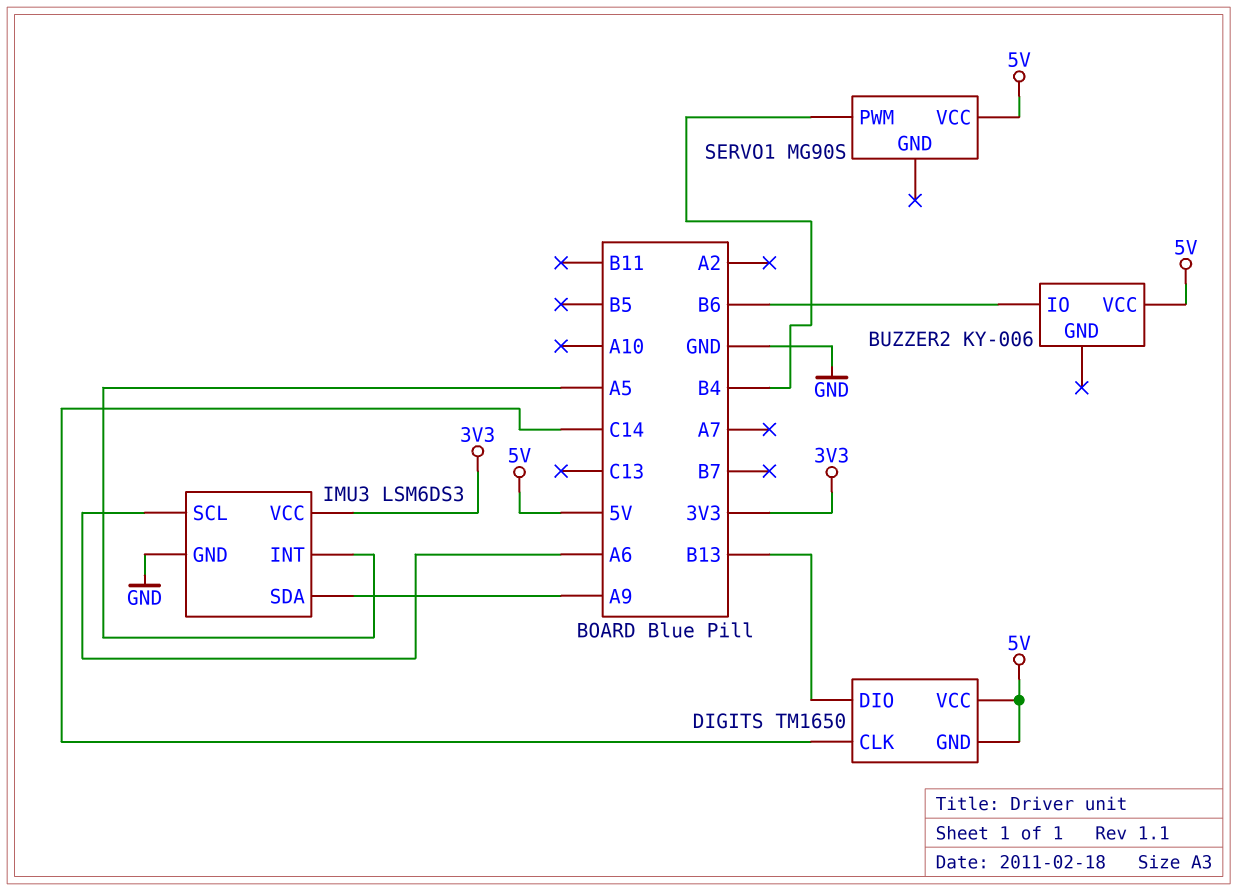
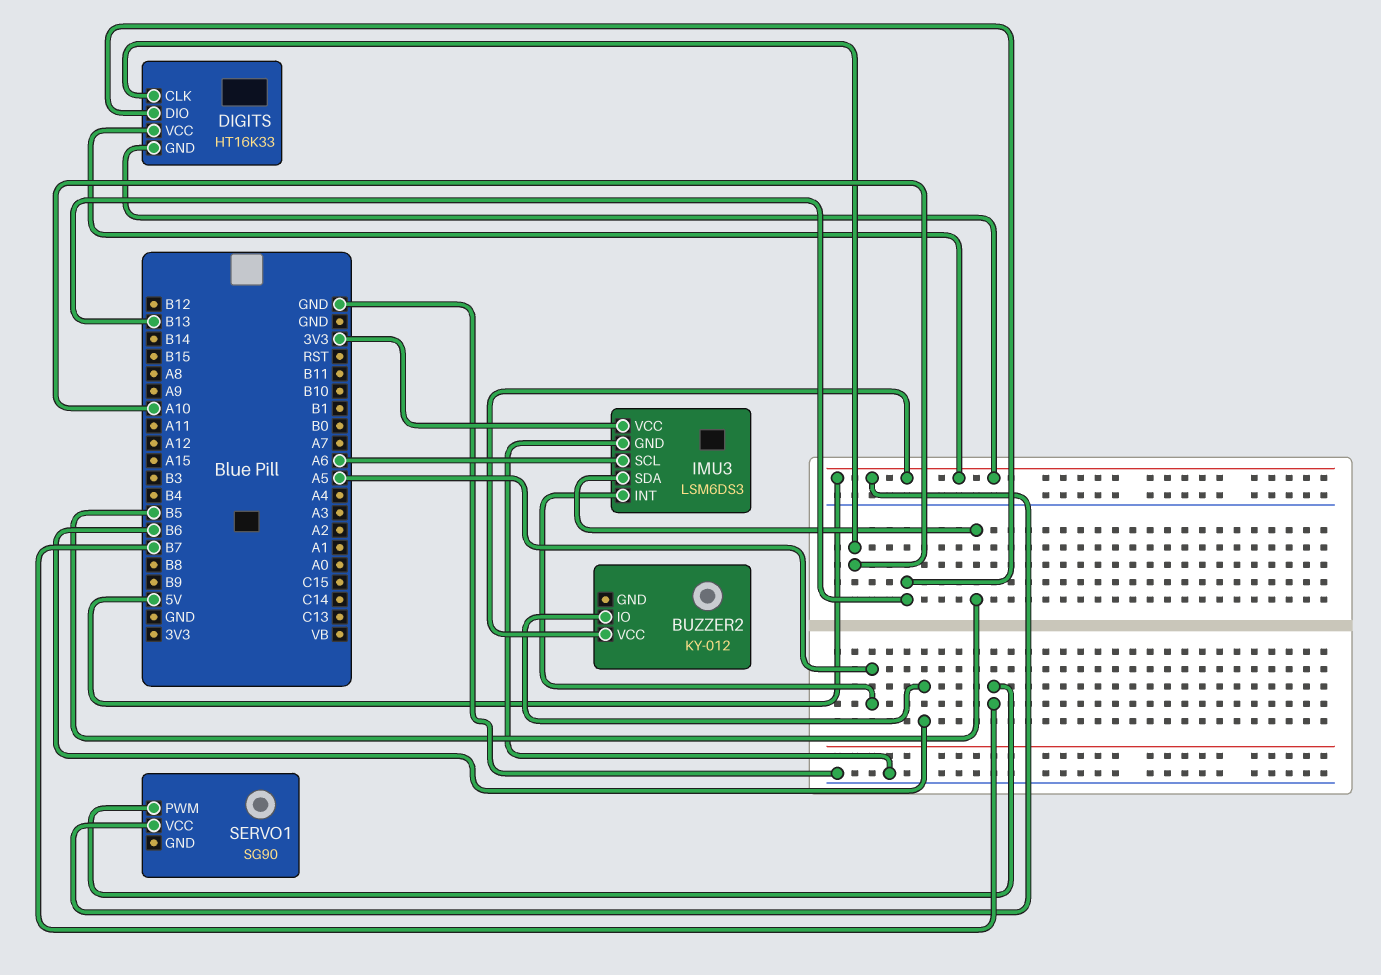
BUZZER2: KY-006 -> KY-012
DIGITS: TM1650 -> HT16K33
DIGITS pin CLK: C14 -> A10
IMU3 pin SDA: A9 -> B5
SERVO1: MG90S -> SG90
SERVO1 pin PWM: B4 -> B7

